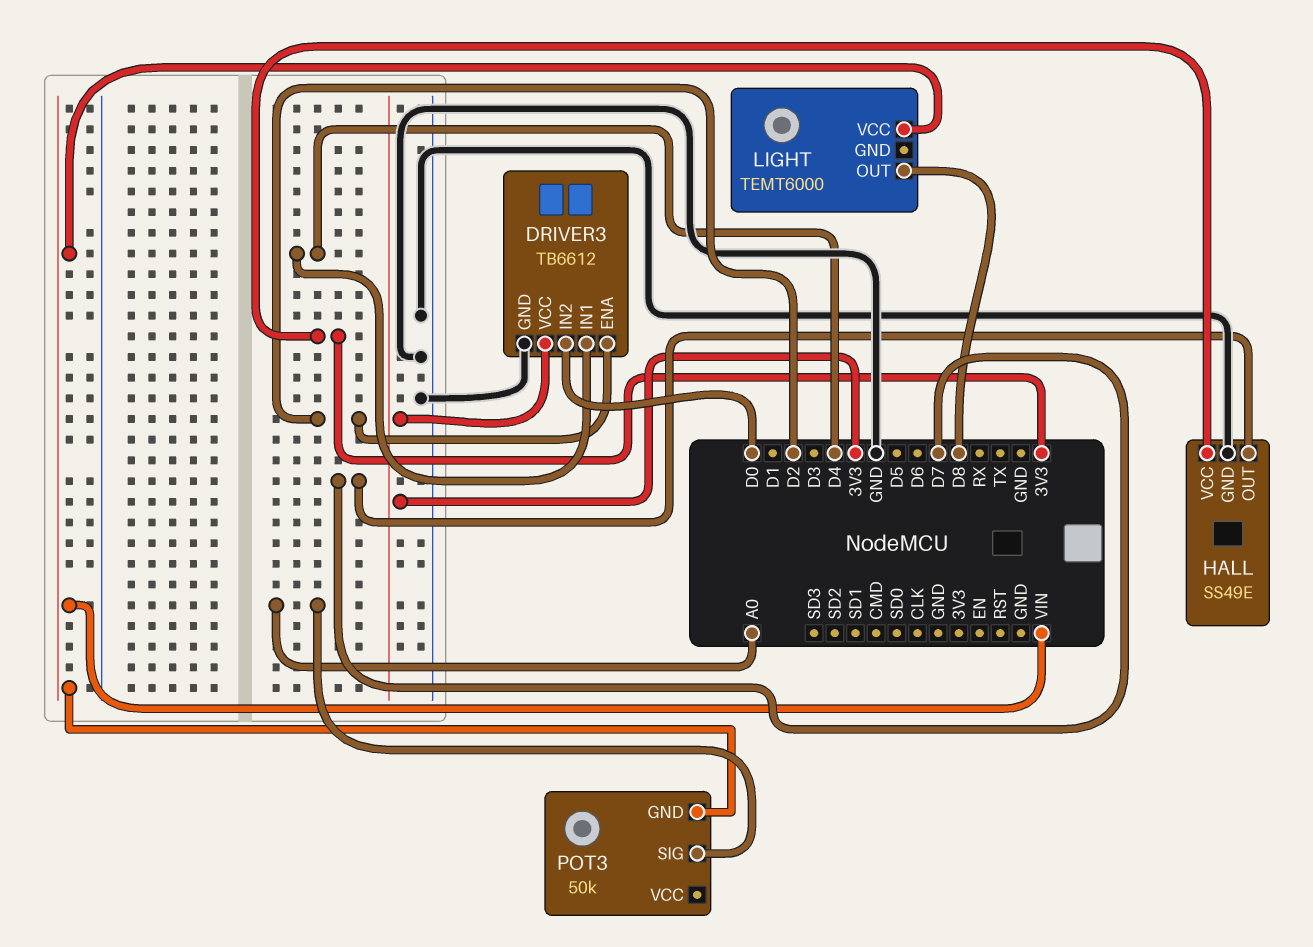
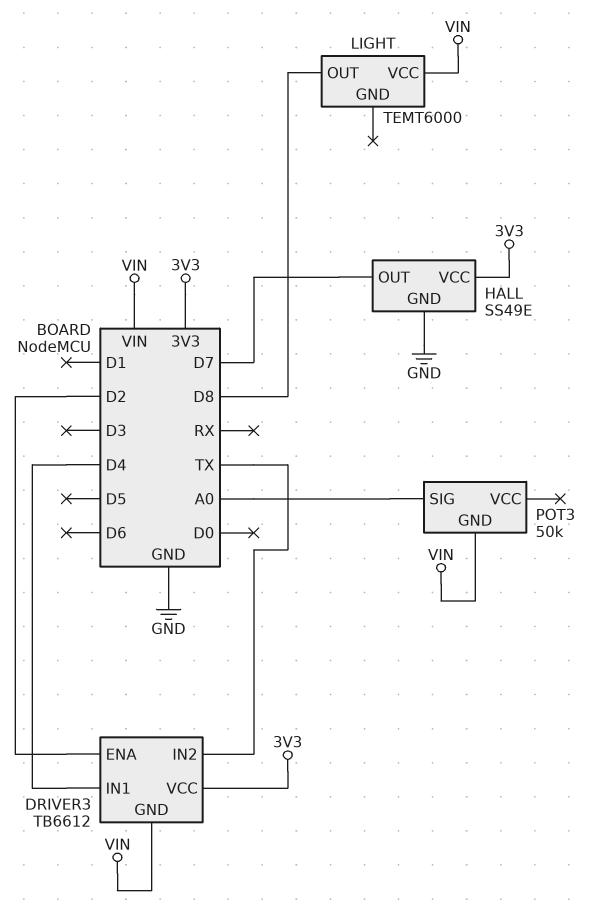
DRIVER3 pin GND: GND -> VIN
DRIVER3 pin IN2: D0 -> TX

